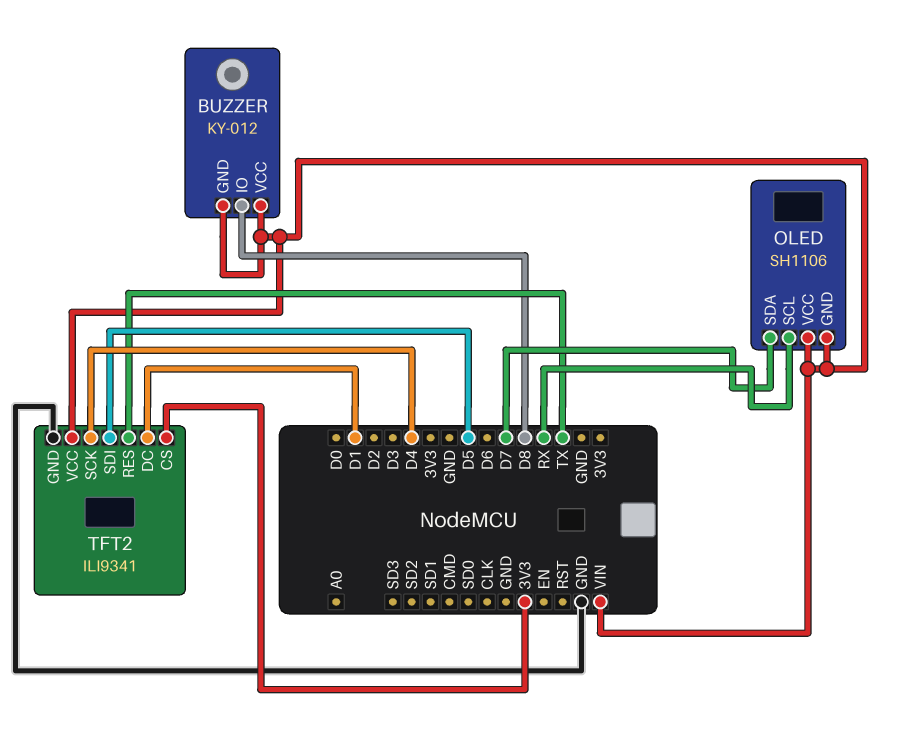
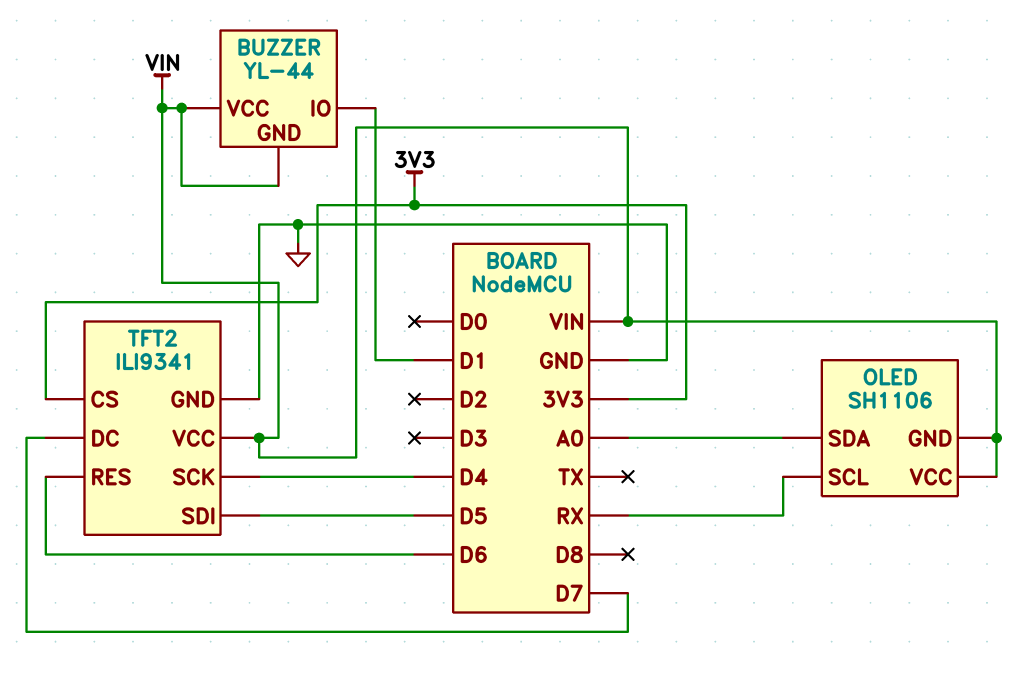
BUZZER: KY-012 -> YL-44
BUZZER pin IO: D8 -> D1
OLED pin SDA: D7 -> A0
TFT2 pin DC: D1 -> D7
TFT2 pin RES: TX -> D6

